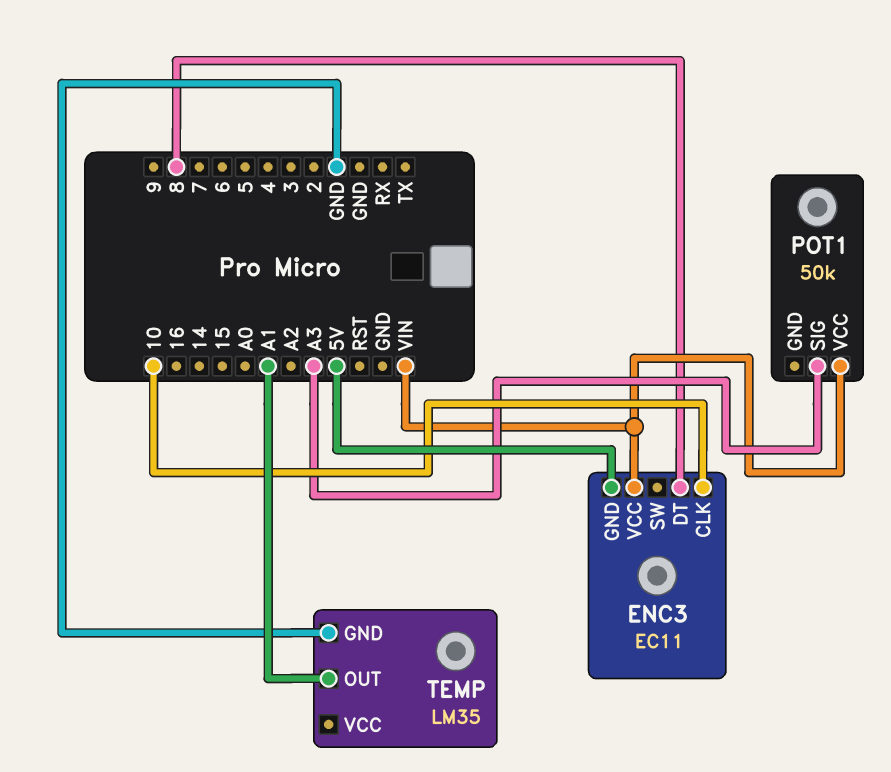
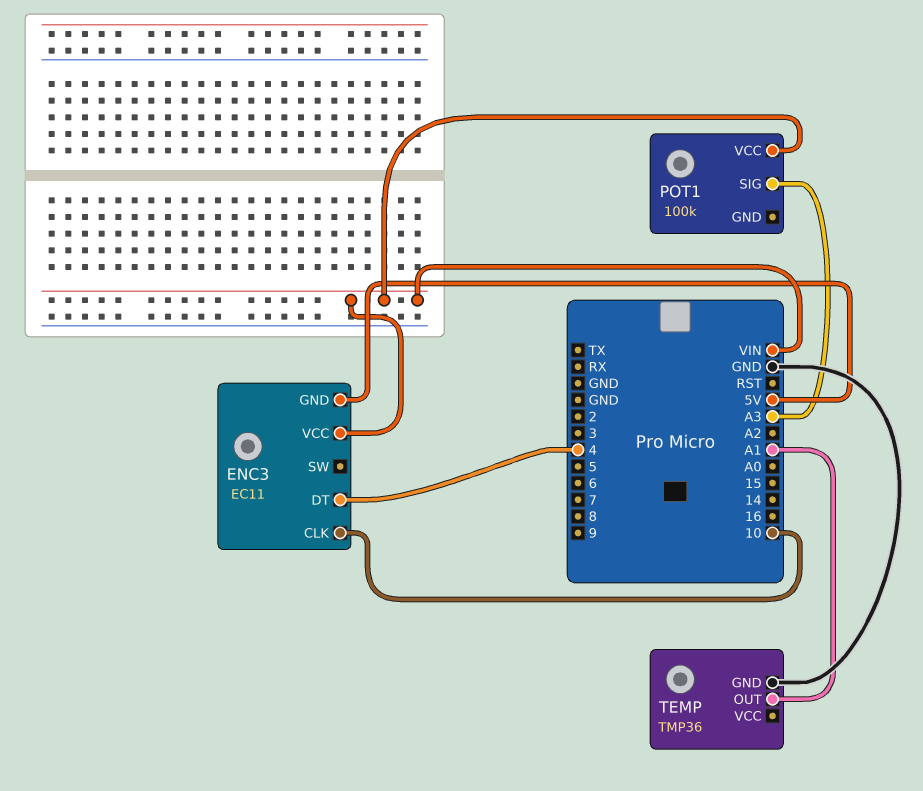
ENC3 pin DT: 8 -> 4
POT1: 50k -> 100k
TEMP: LM35 -> TMP36

